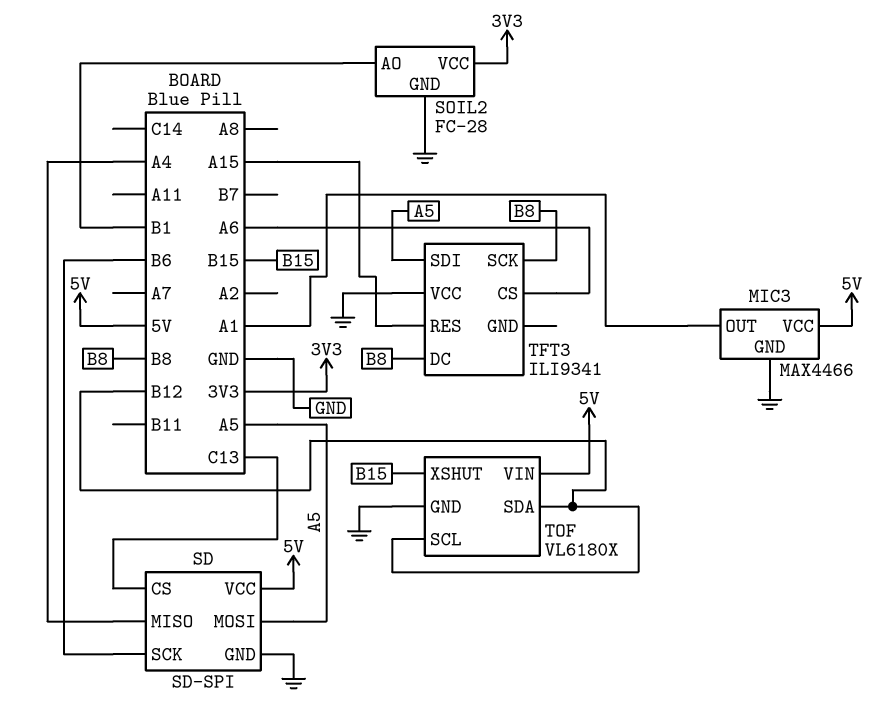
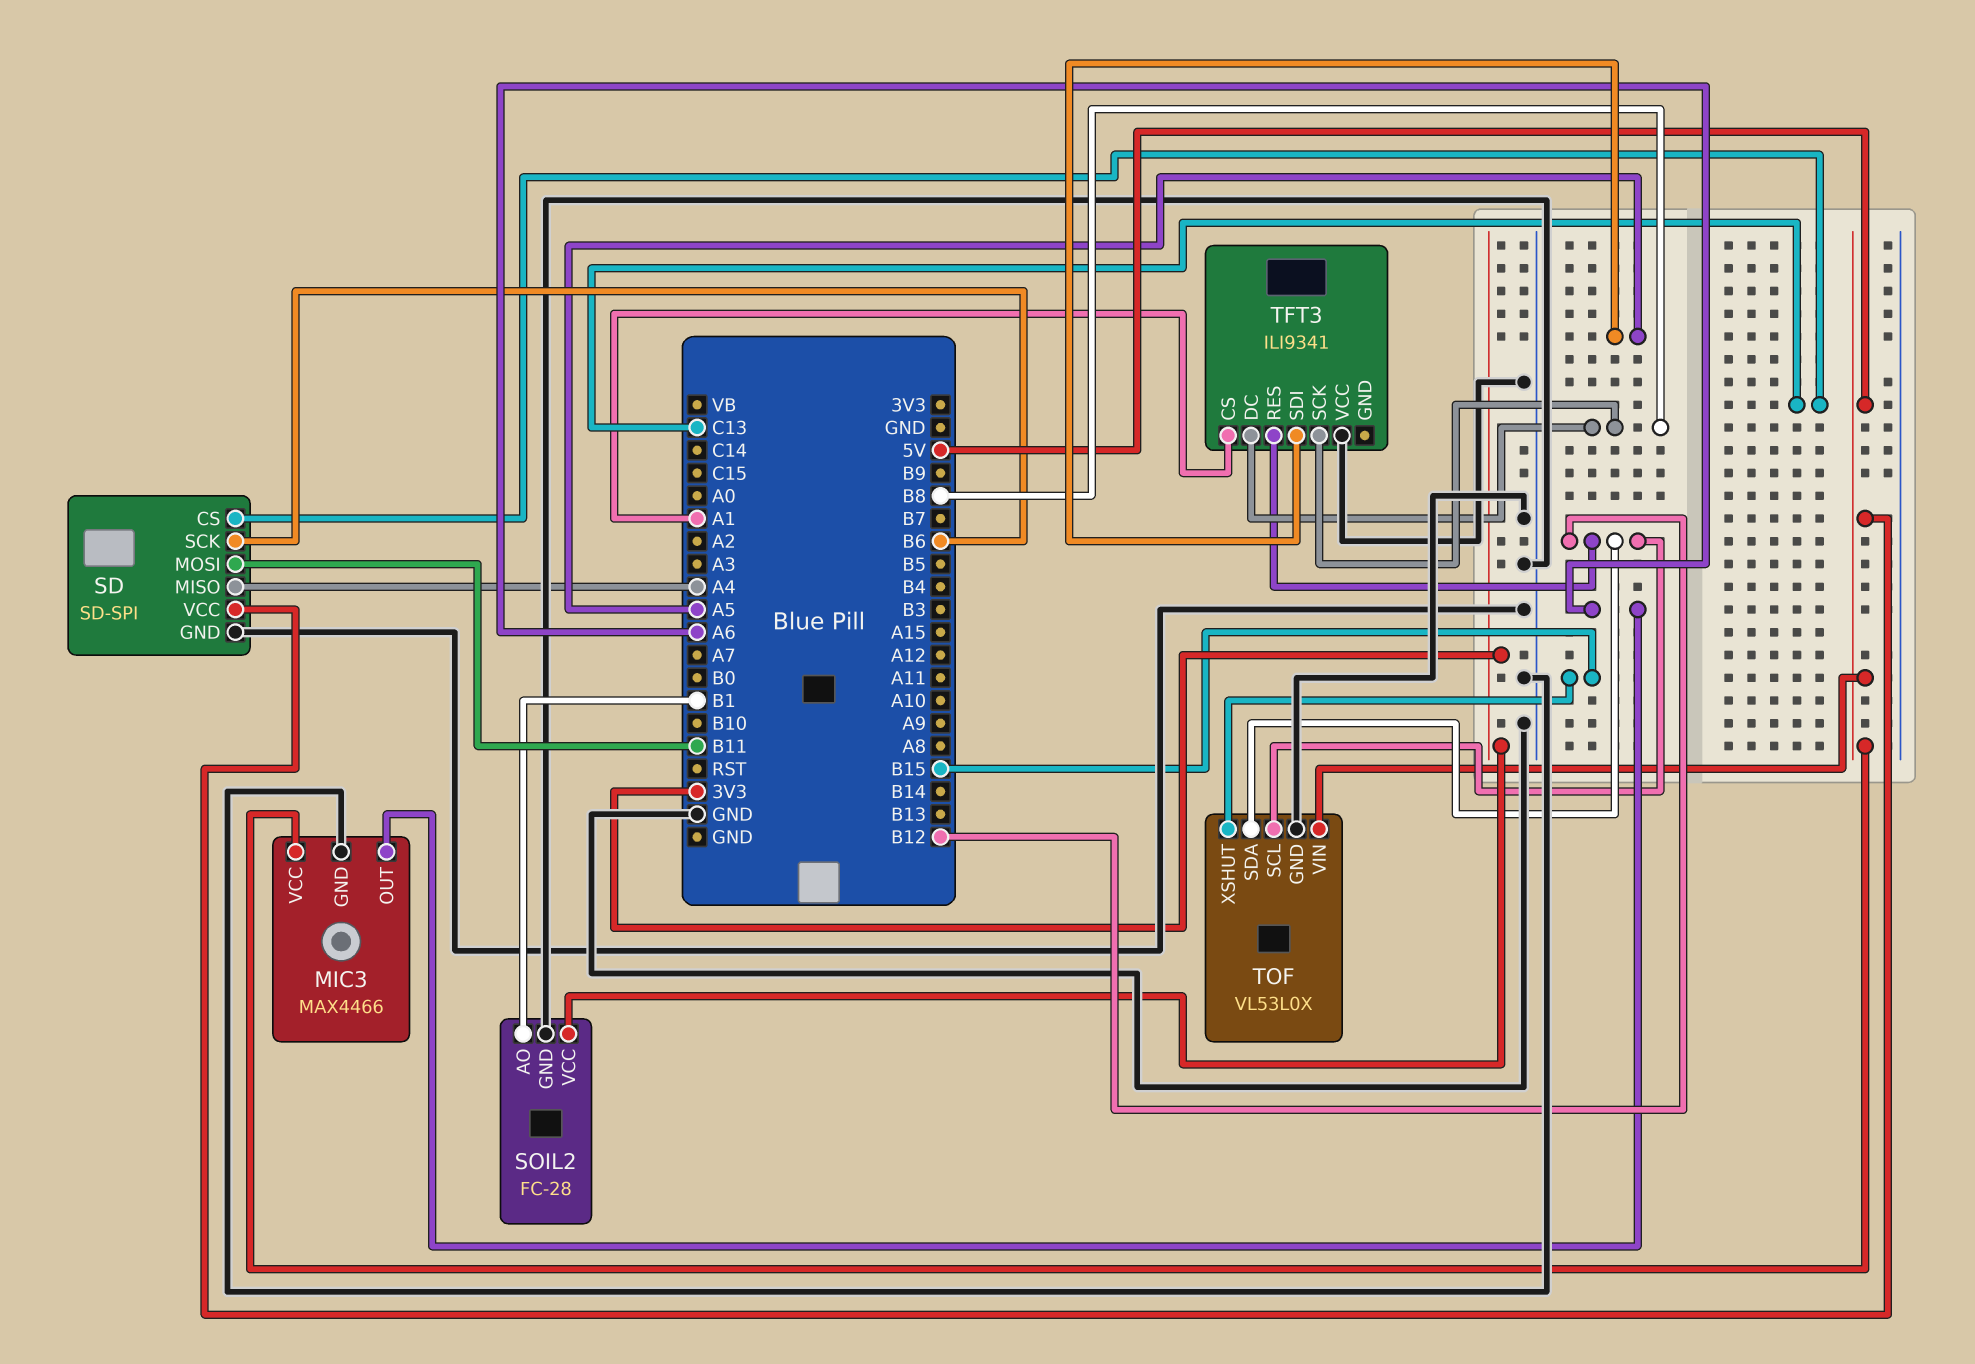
MIC3 pin OUT: A1 -> A6
SD pin MOSI: A5 -> B11
TFT3 pin CS: A6 -> A1
TFT3 pin RES: A15 -> B12
TOF: VL6180X -> VL53L0X

